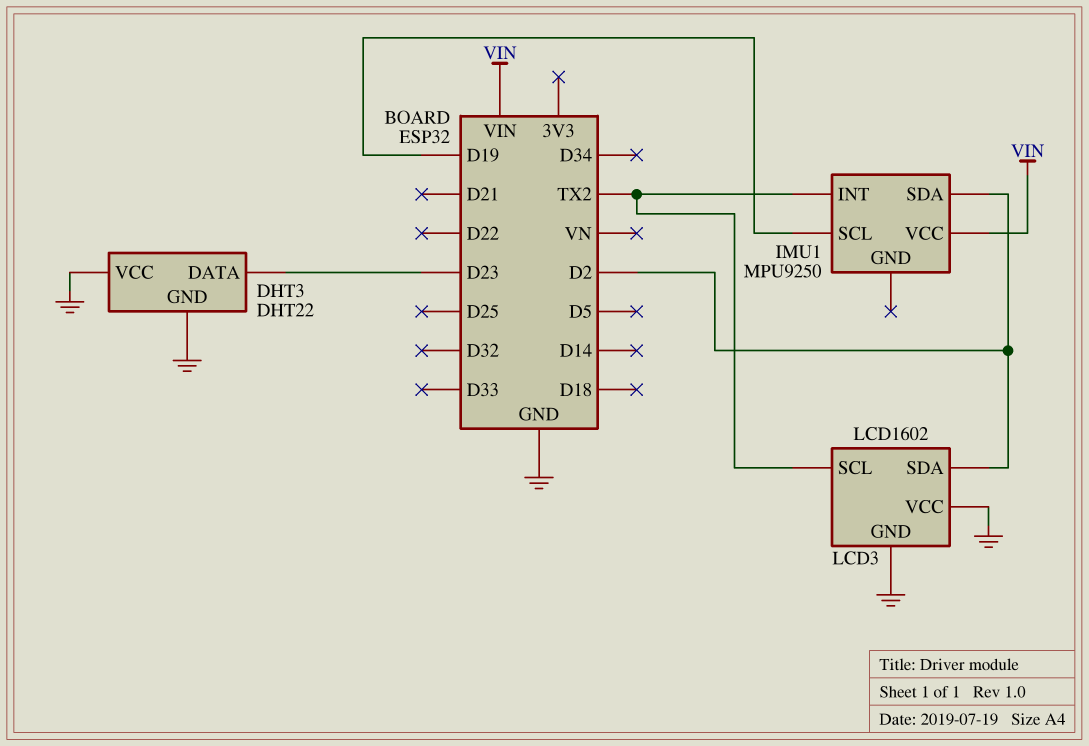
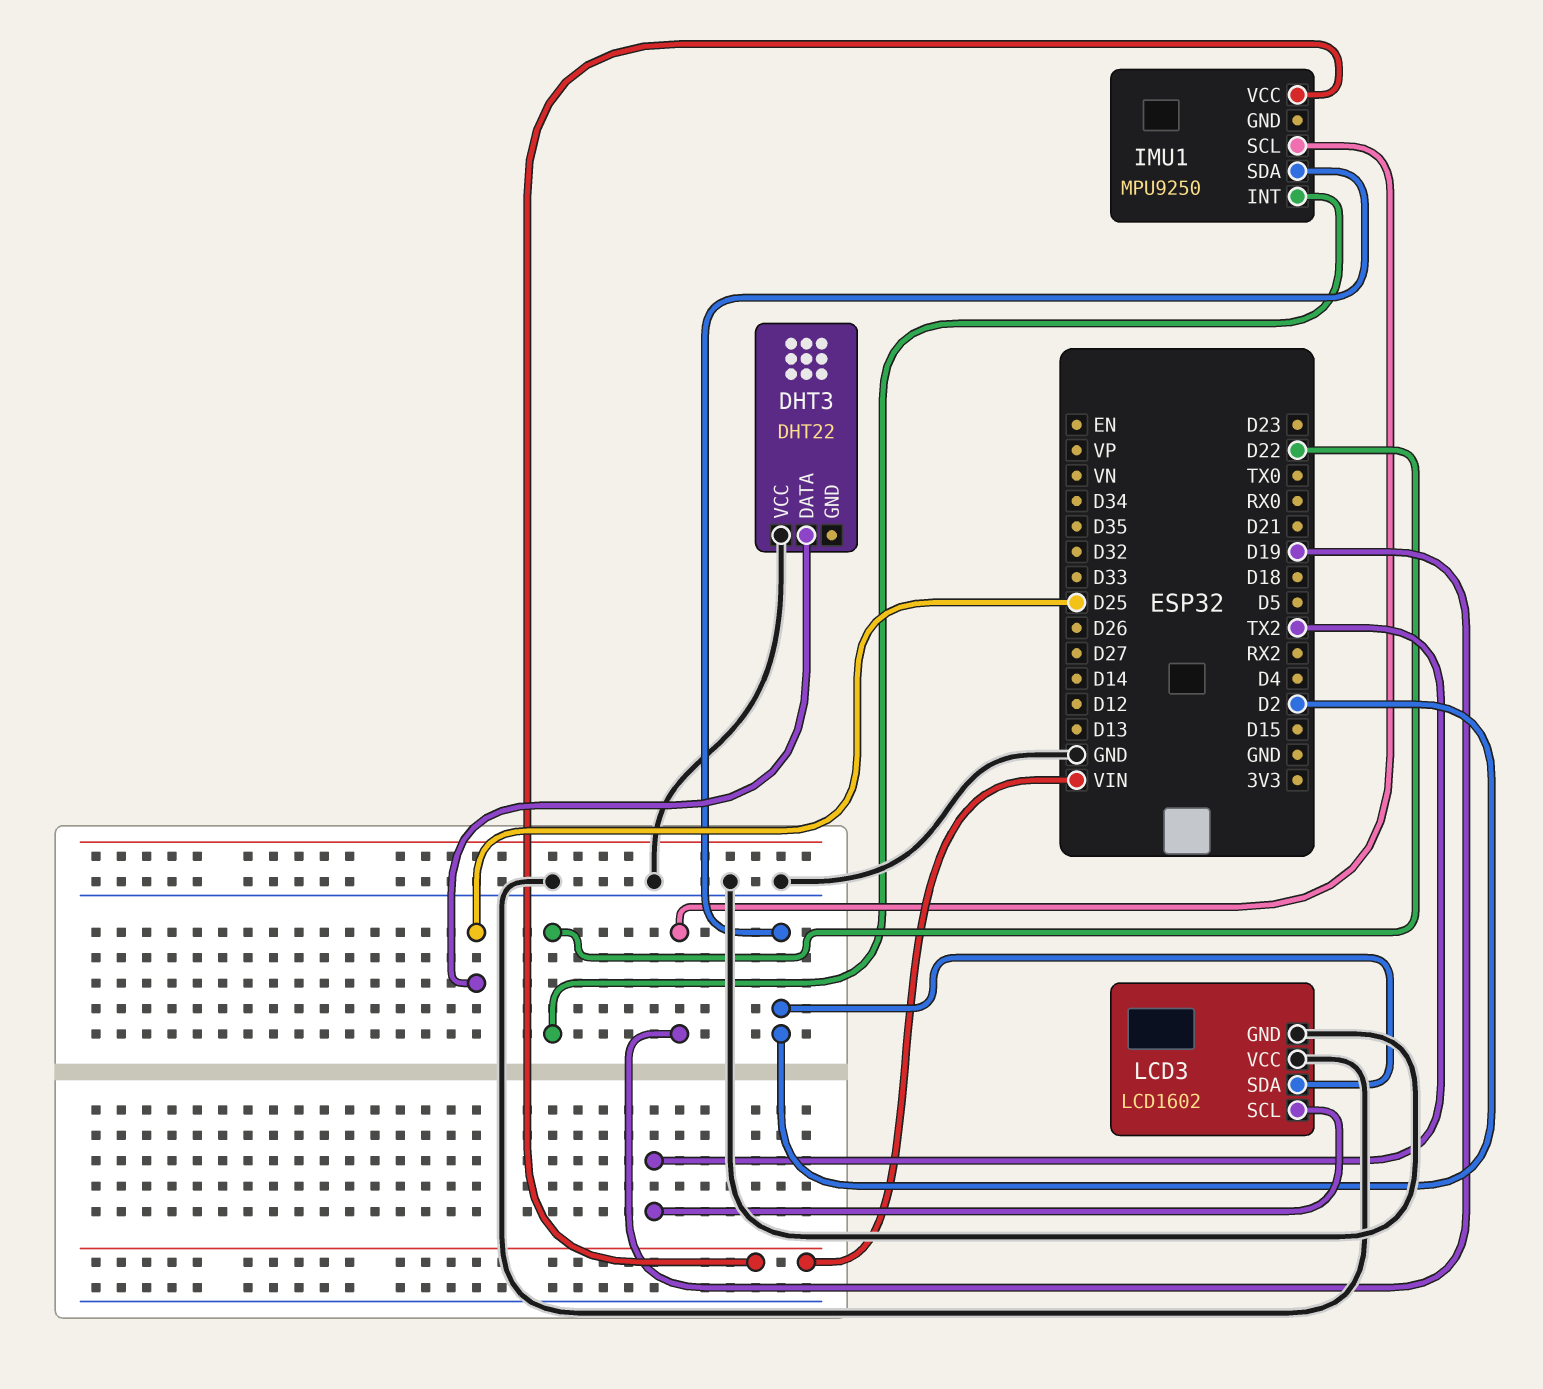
DHT3 pin DATA: D23 -> D25
DHT3 pin GND: GND -> none
IMU1 pin INT: TX2 -> D22

